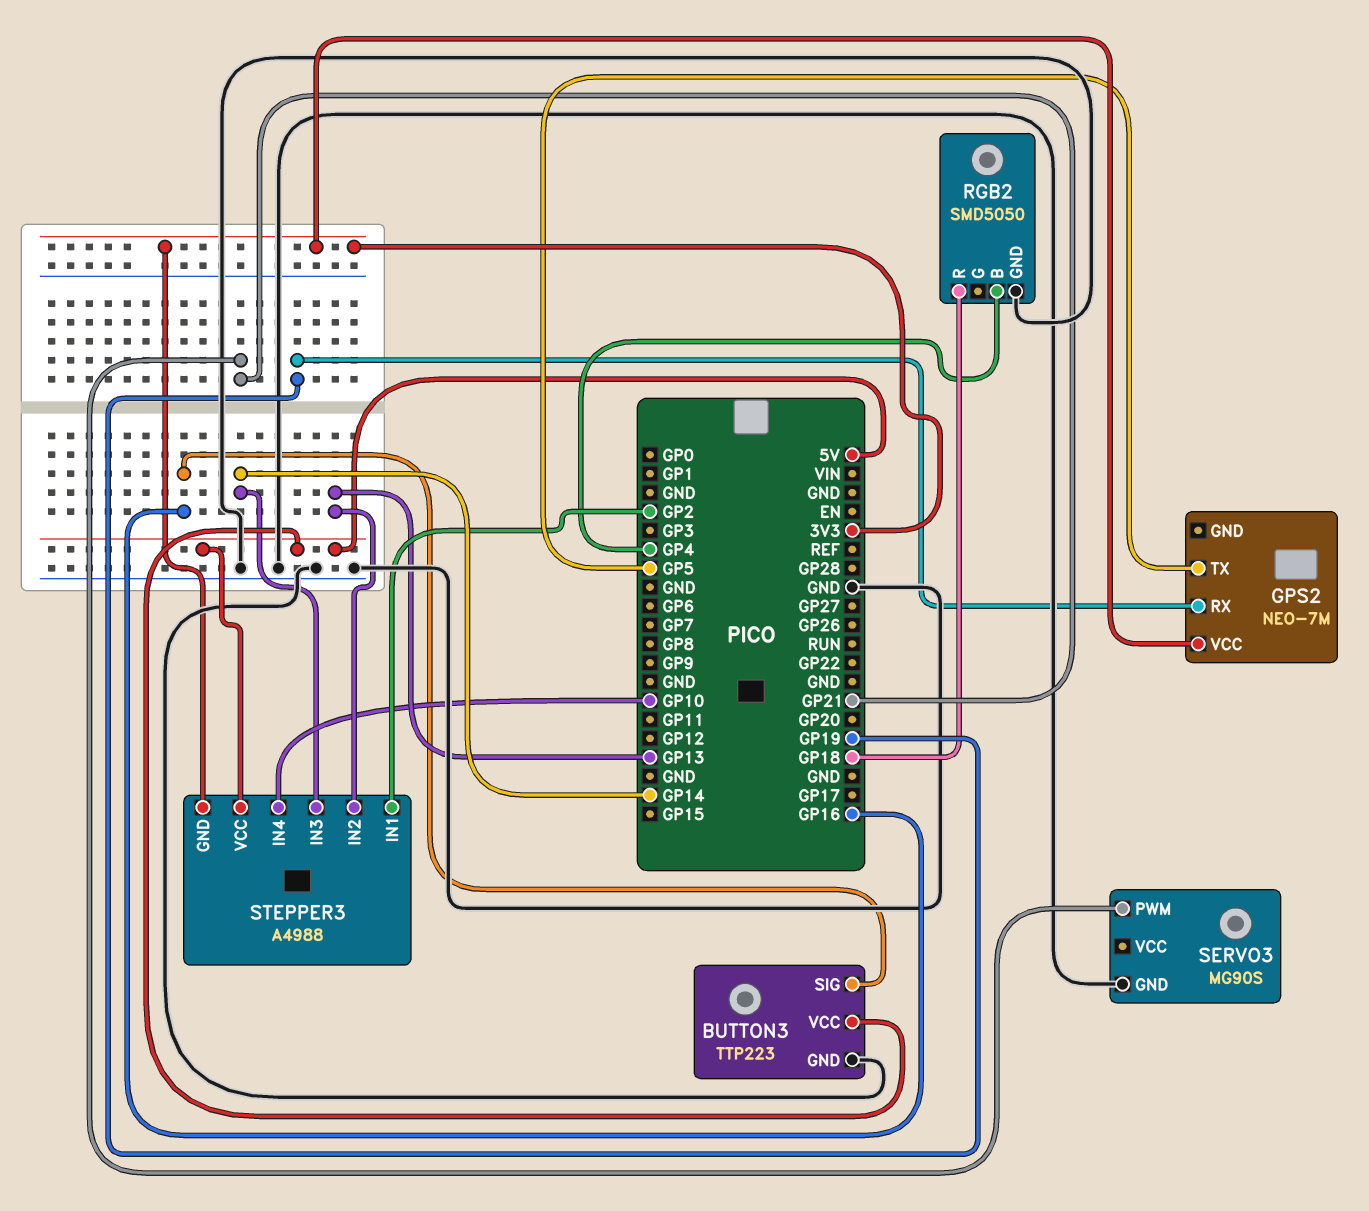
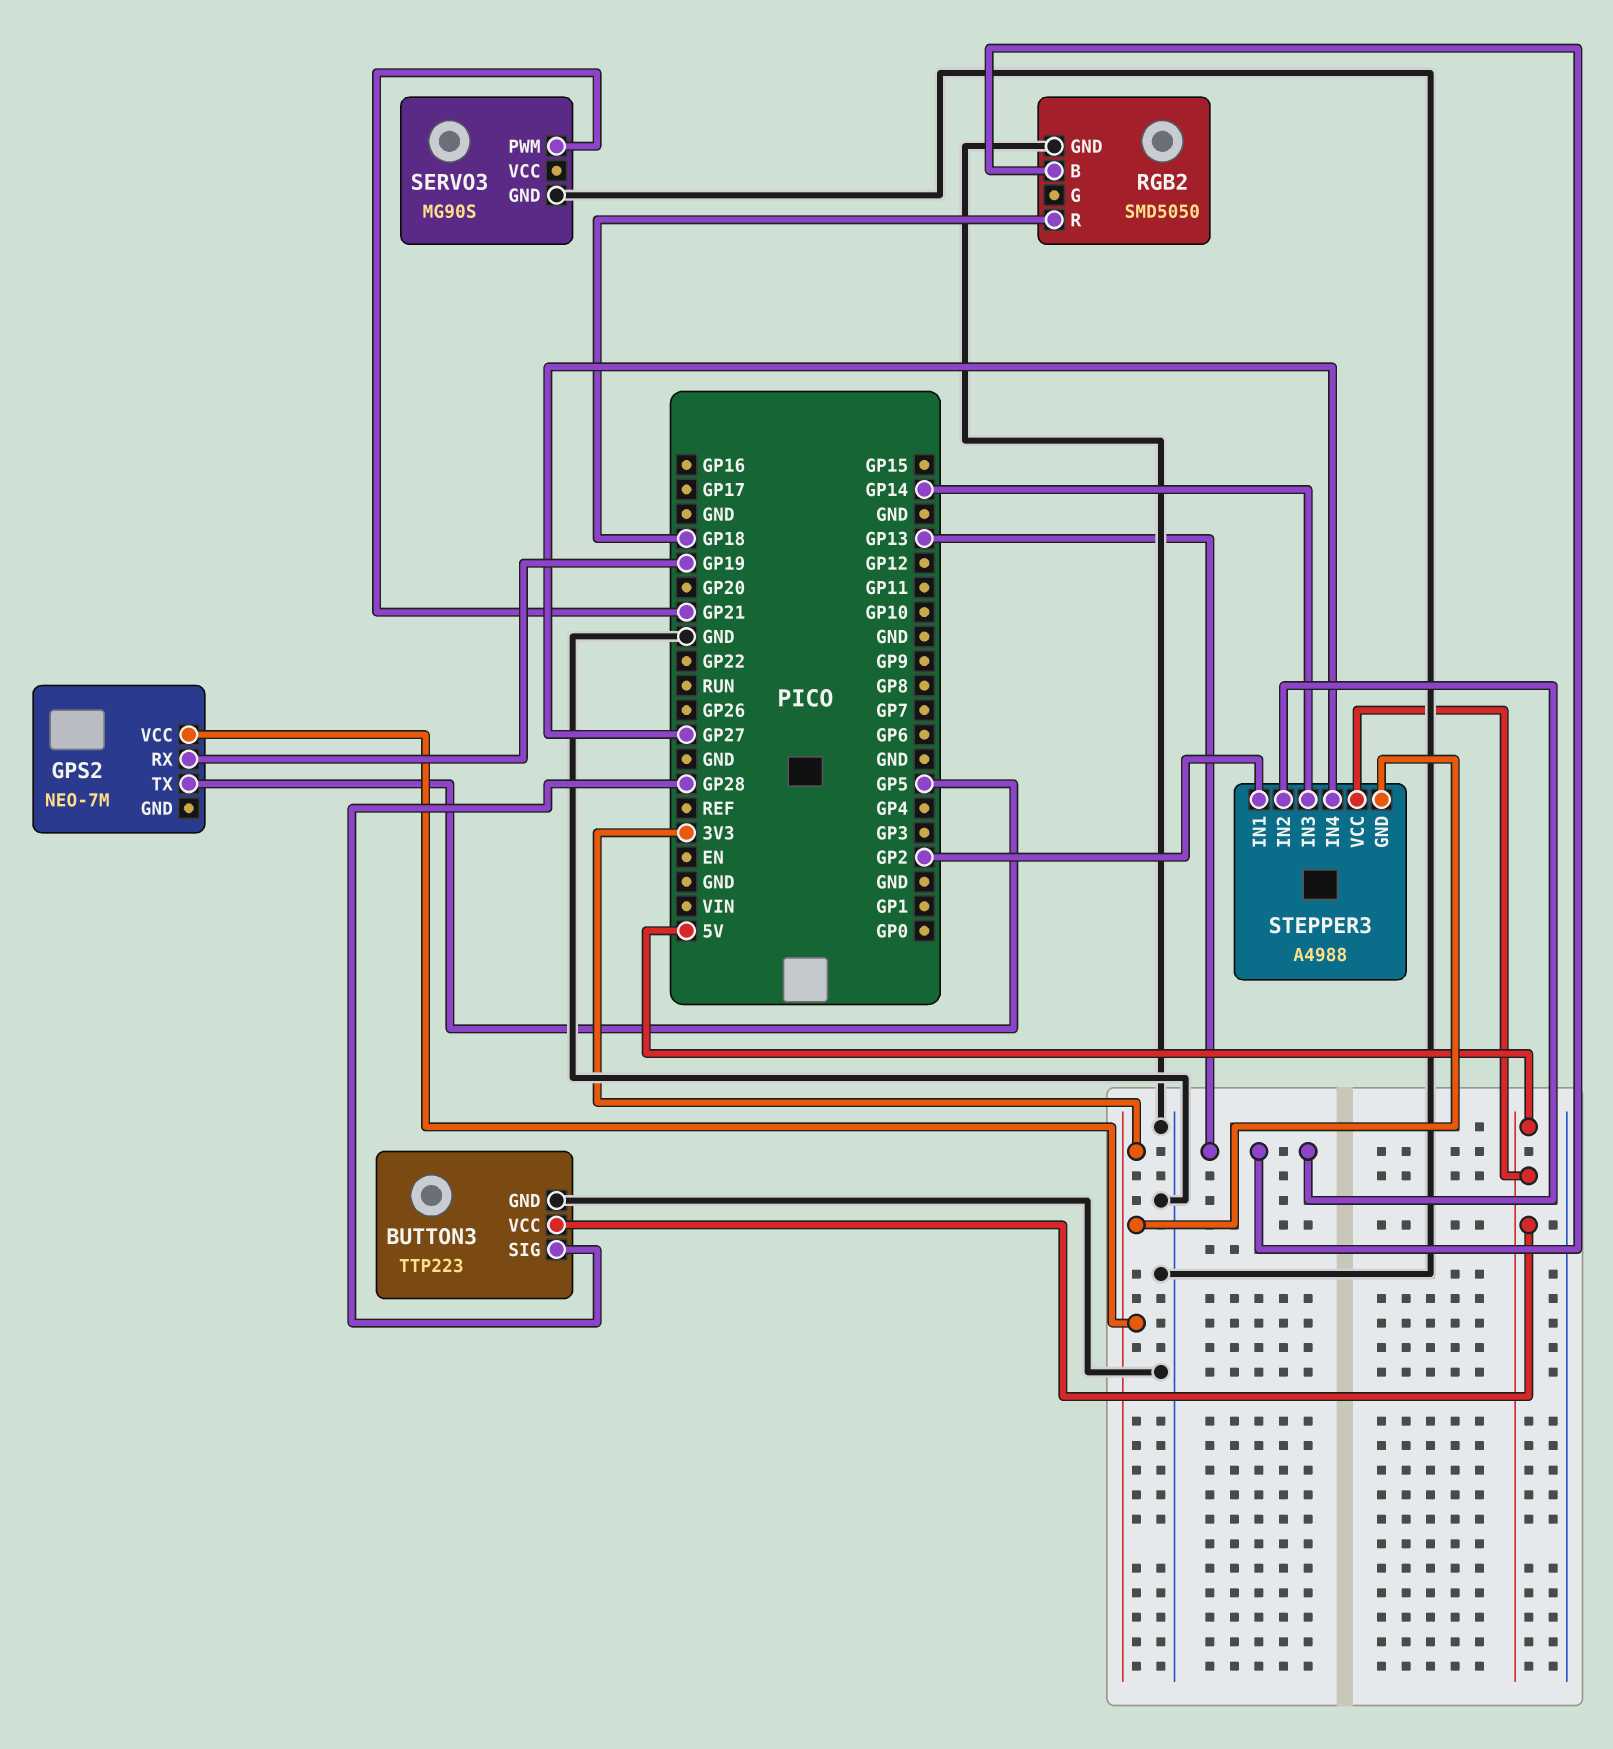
BUTTON3 pin SIG: GP16 -> GP28
RGB2 pin B: GP4 -> GP13
STEPPER3 pin IN4: GP10 -> GP27

